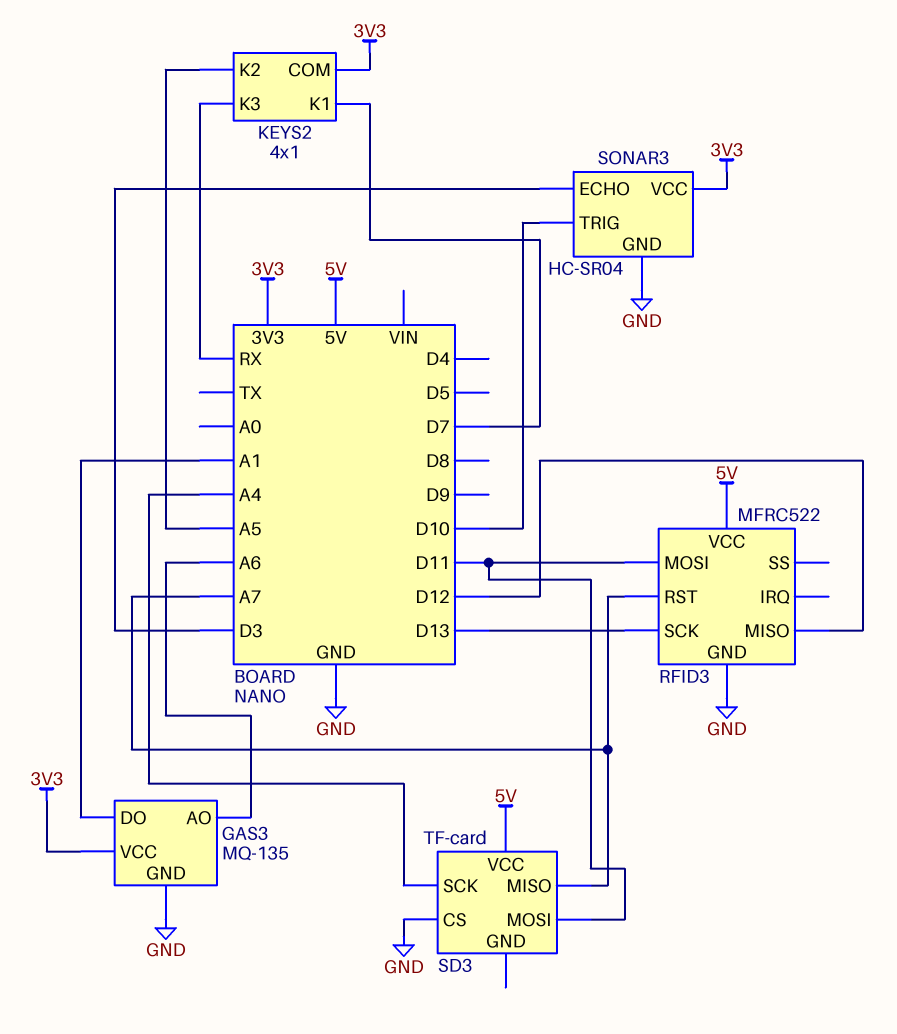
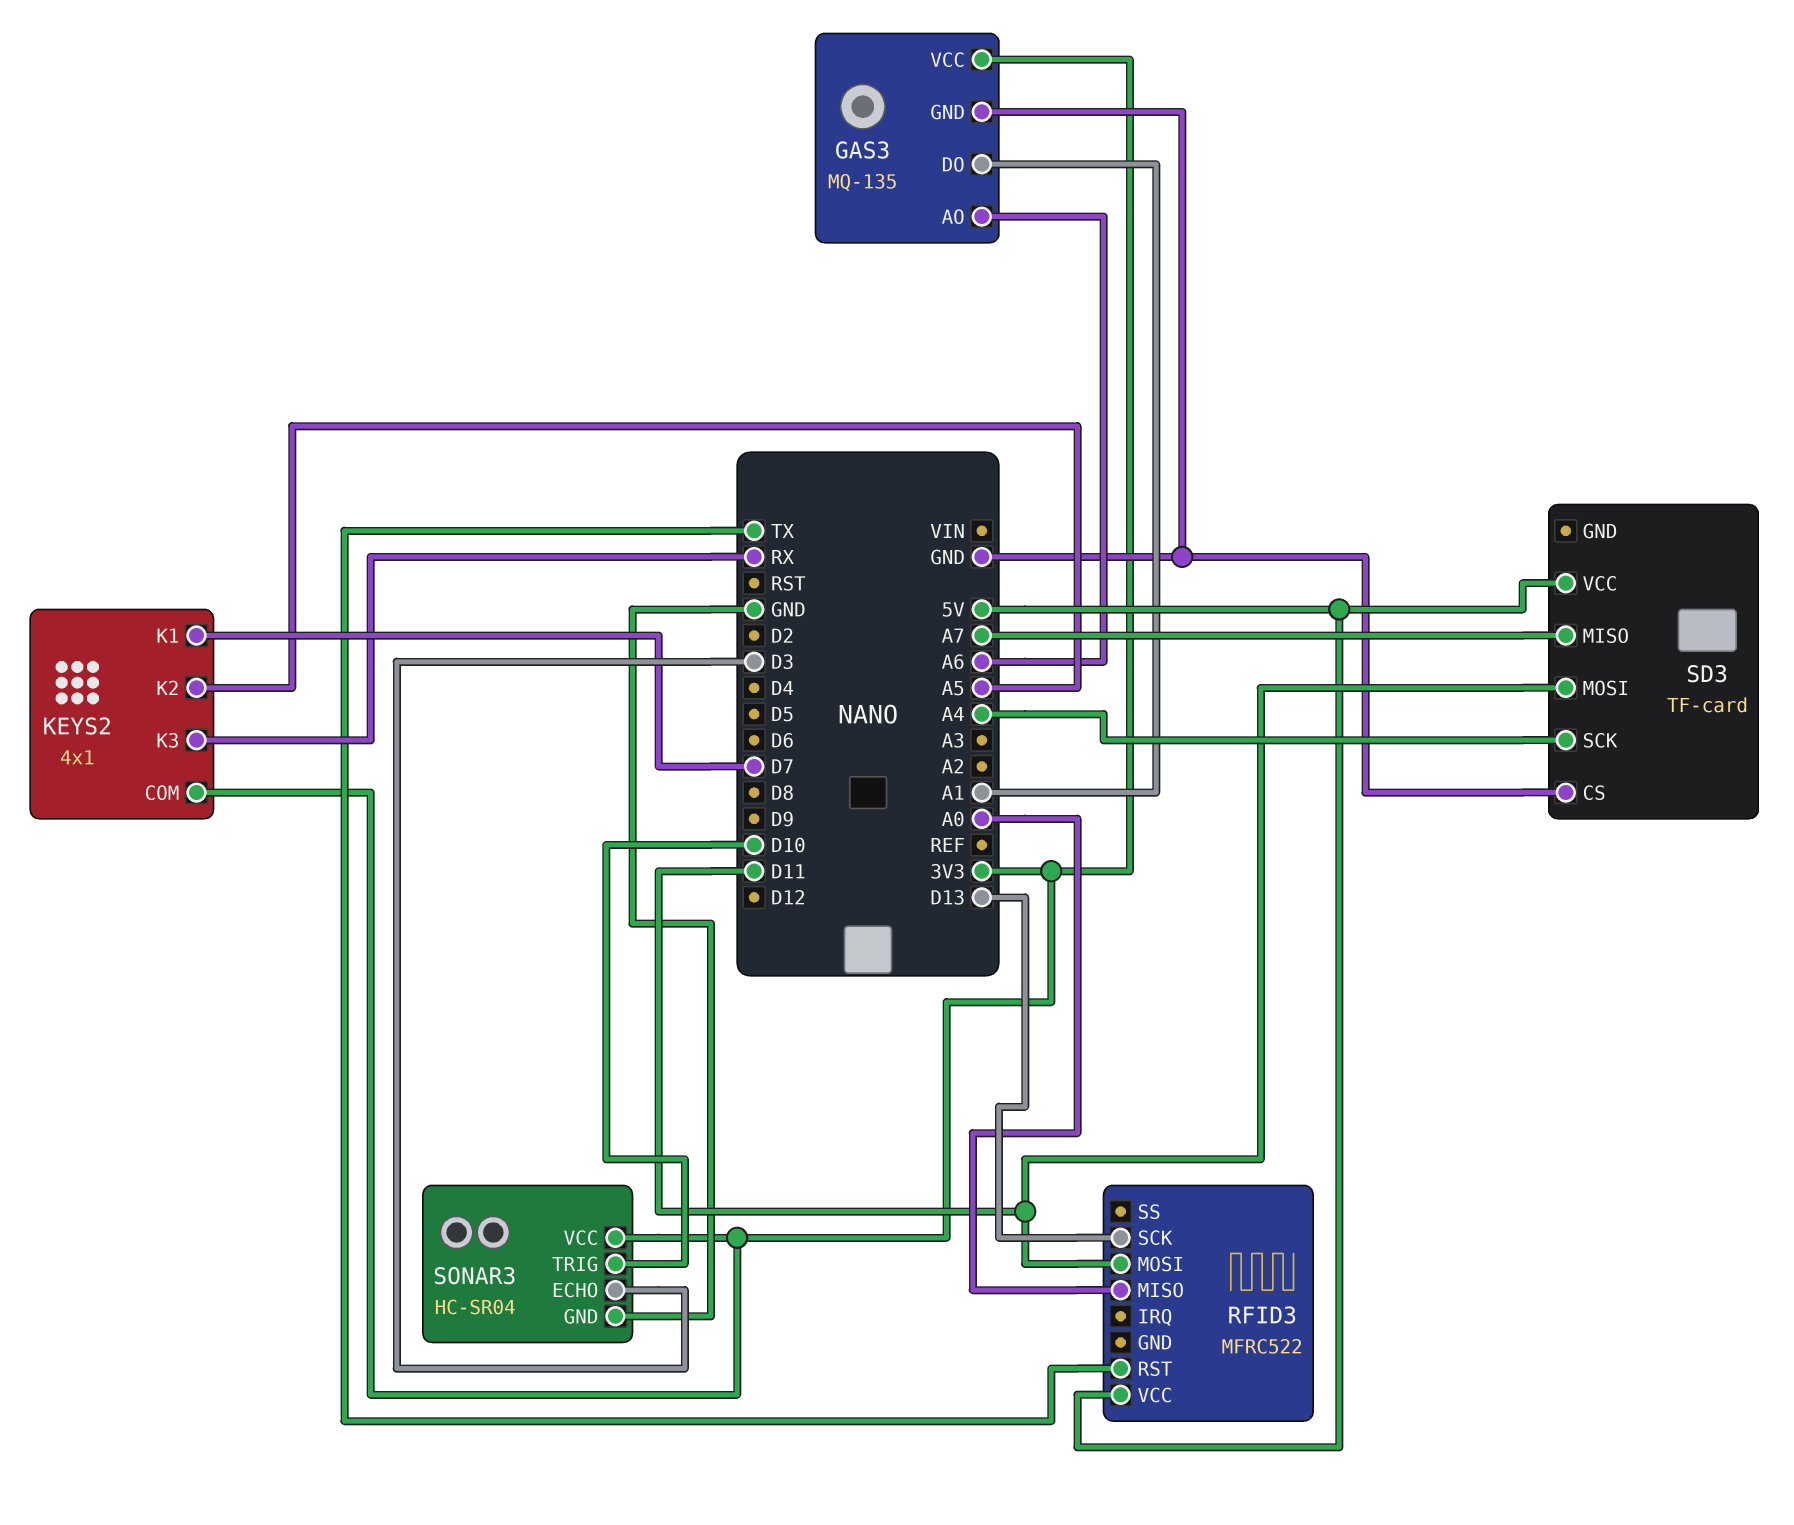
RFID3 pin GND: GND -> none
RFID3 pin MISO: D12 -> A0
RFID3 pin RST: A7 -> TX

